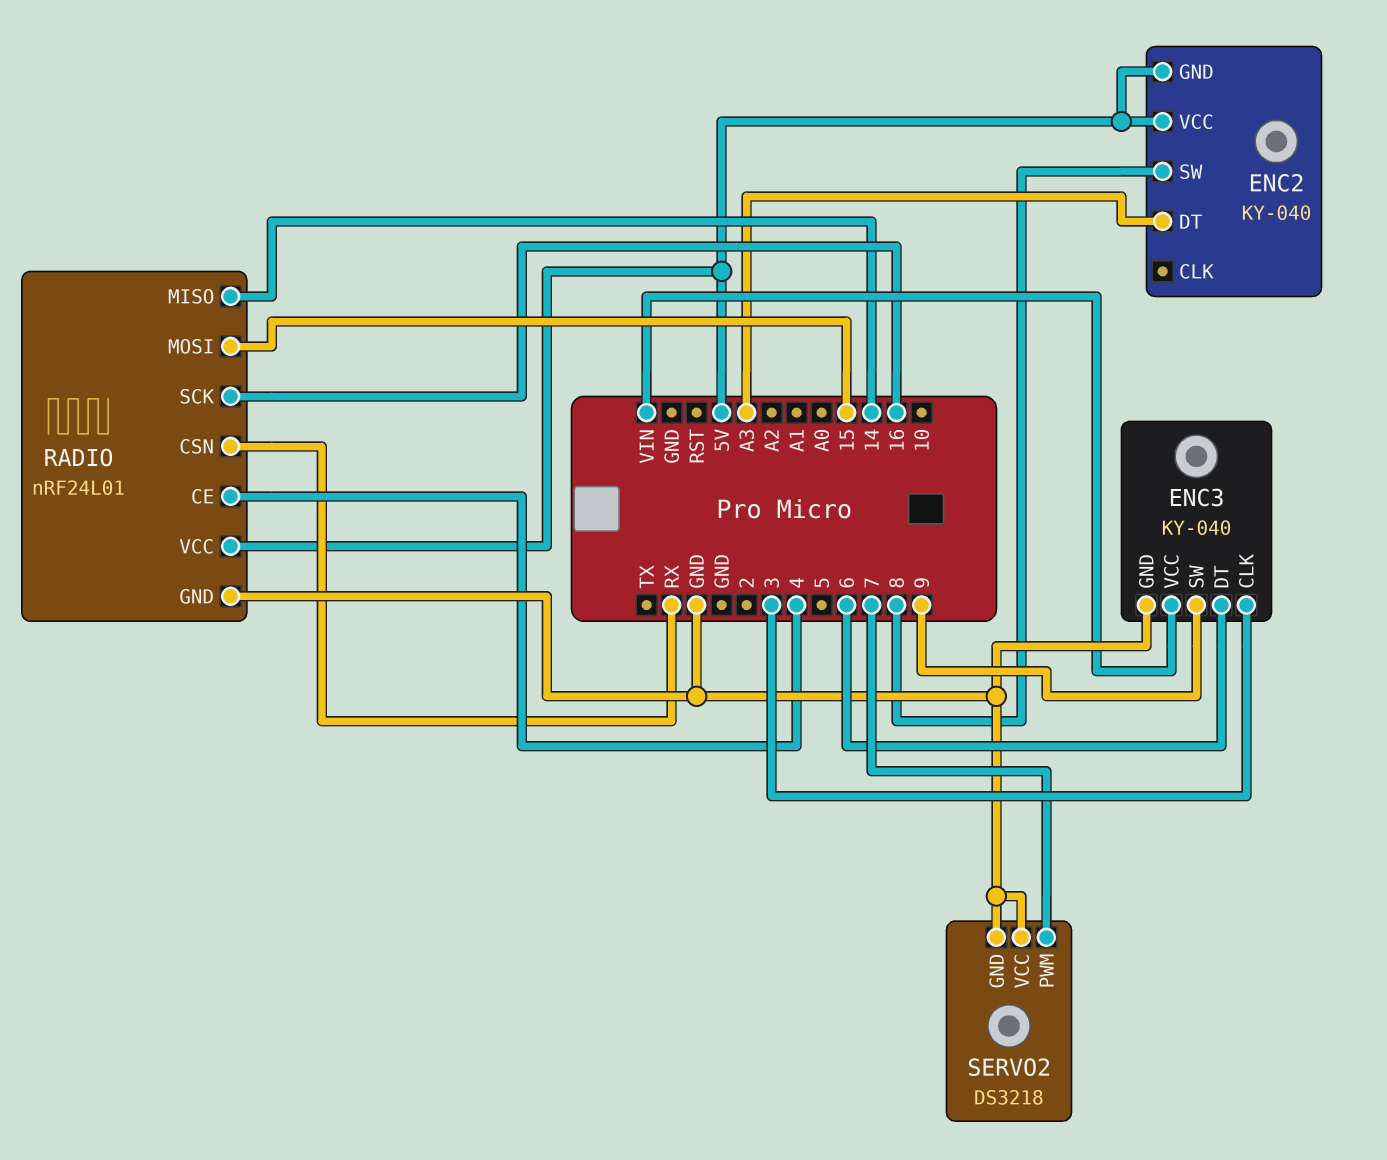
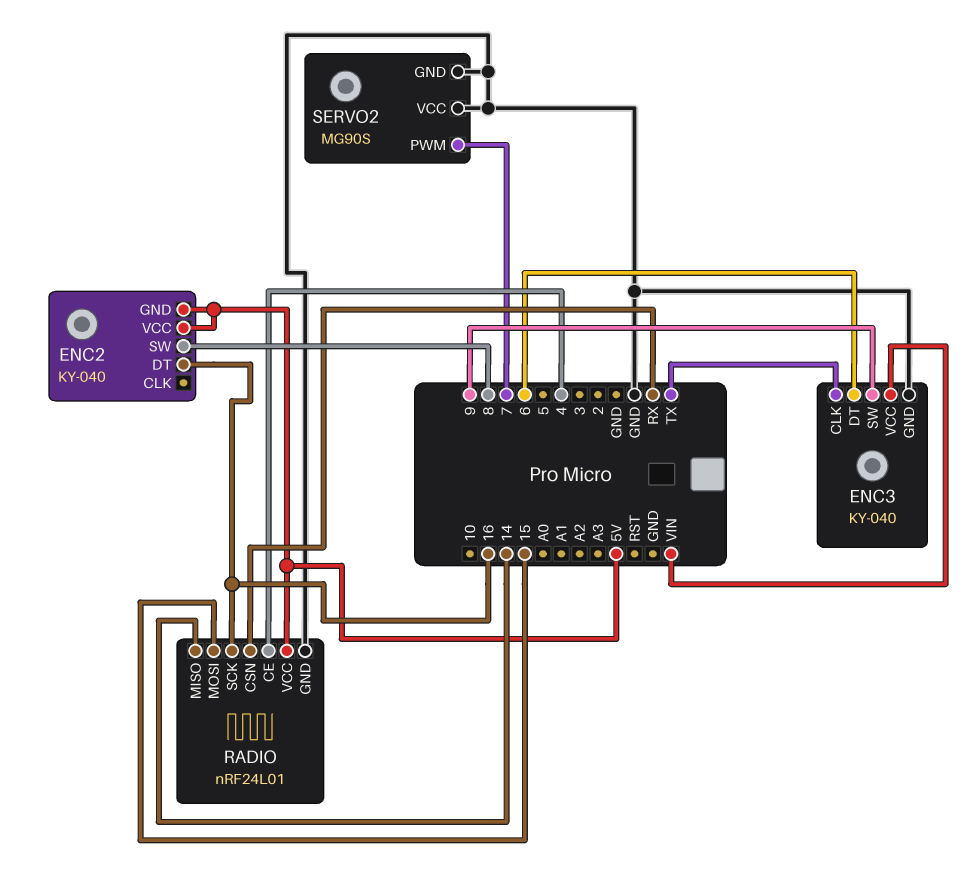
ENC2 pin DT: A3 -> 16
ENC3 pin CLK: 3 -> TX
SERVO2: DS3218 -> MG90S

